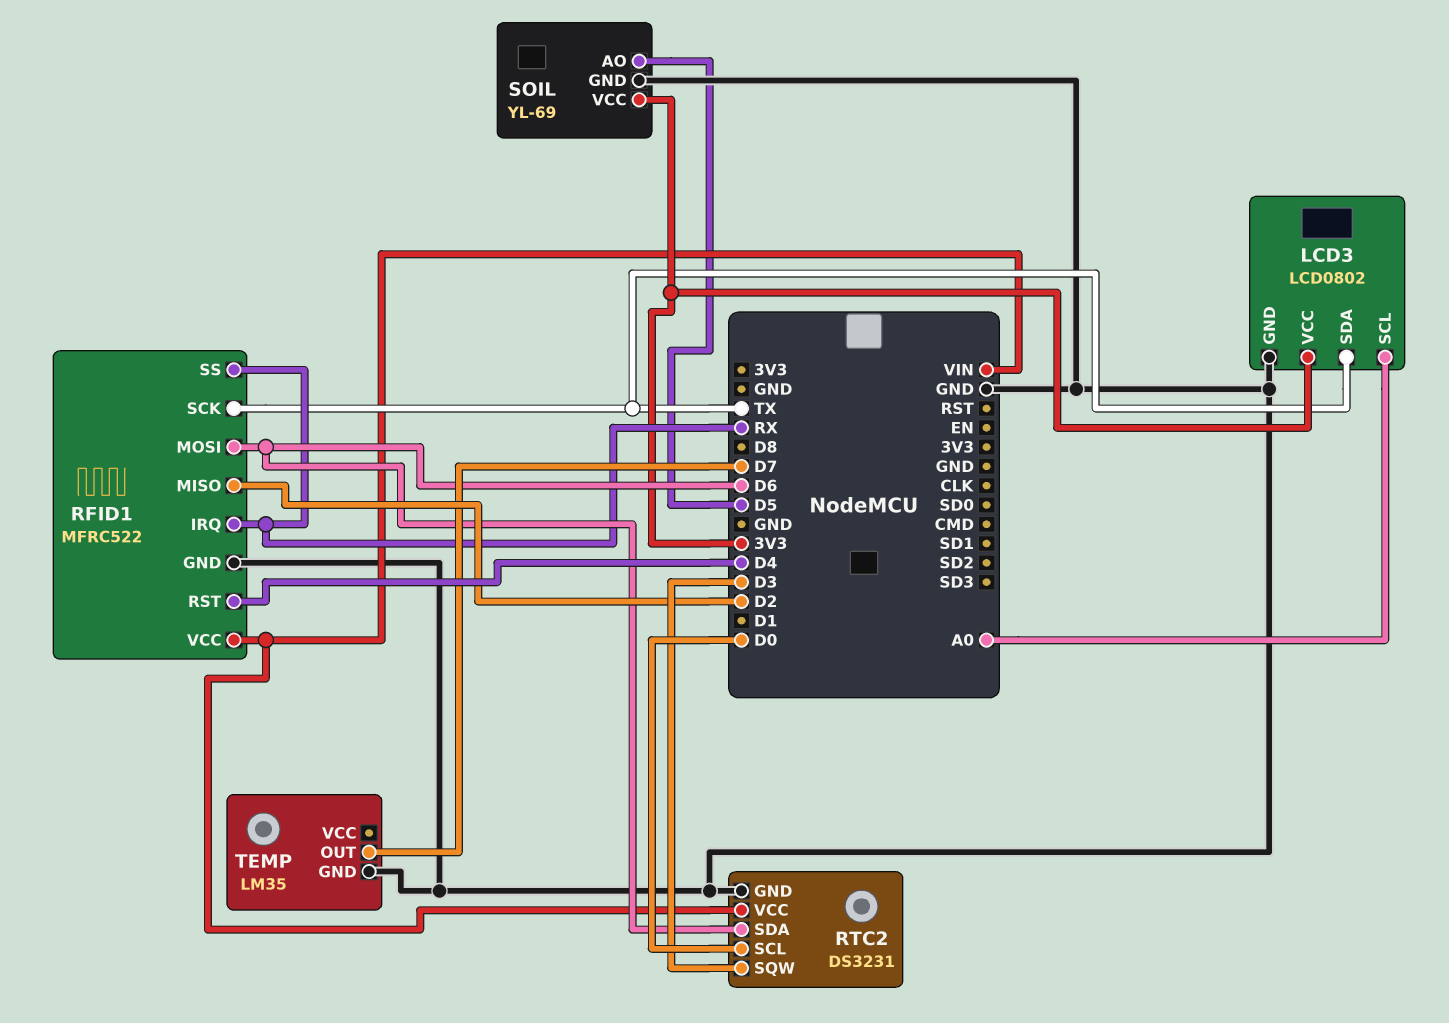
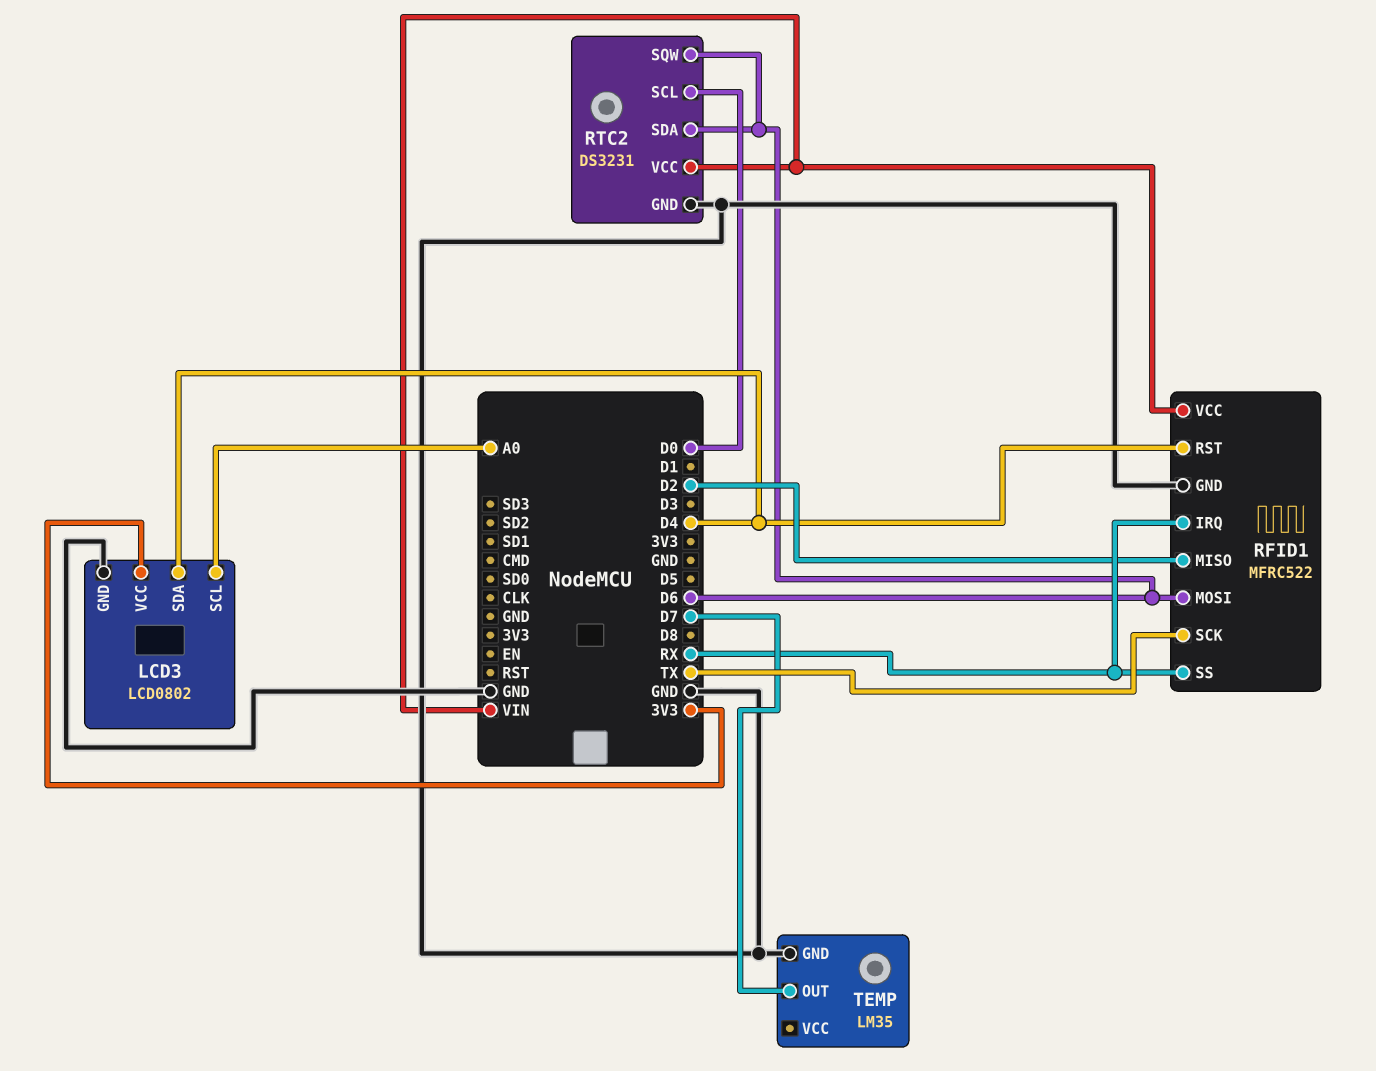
LCD3 pin SDA: TX -> D4
RTC2 pin SQW: D3 -> D6
SOIL: YL-69 -> none
SOIL pin AO: D5 -> none
SOIL pin GND: GND -> none
SOIL pin VCC: 3V3 -> none

